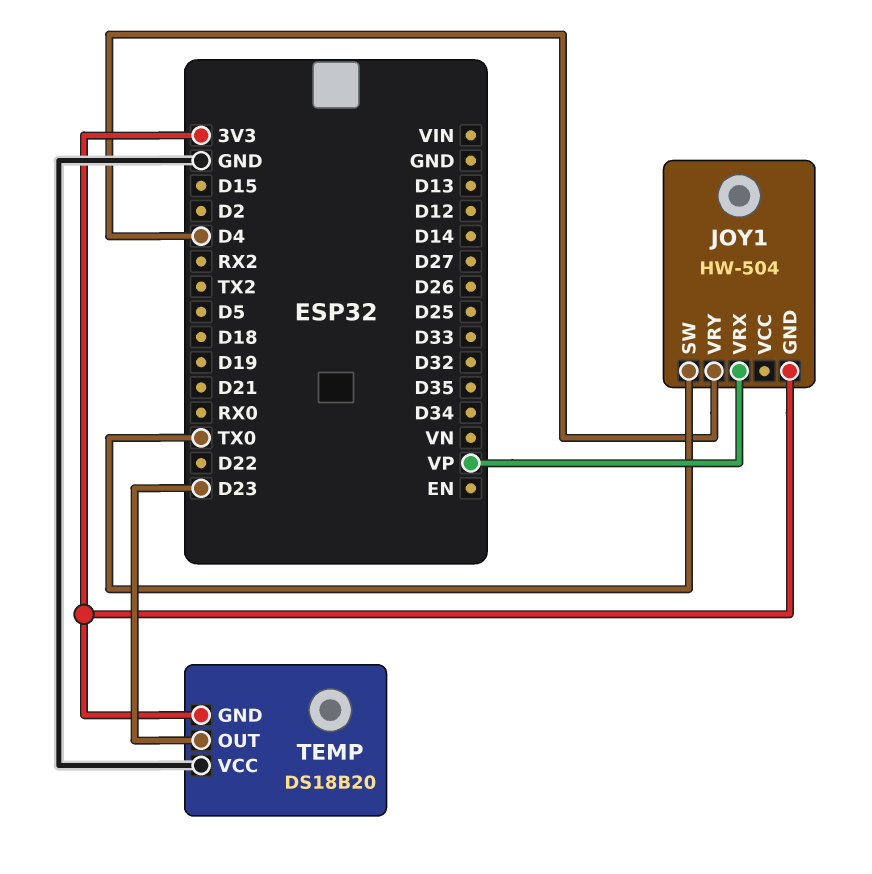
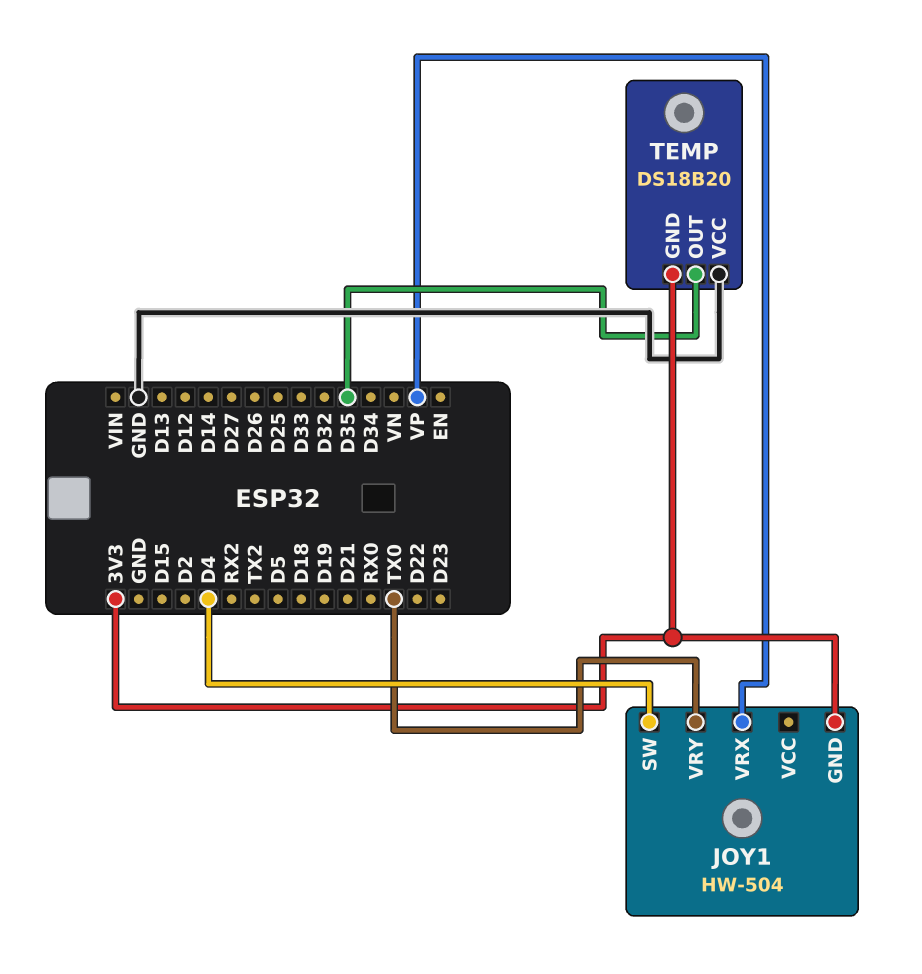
JOY1 pin SW: TX0 -> D4
JOY1 pin VRY: D4 -> TX0
TEMP pin OUT: D23 -> D35

